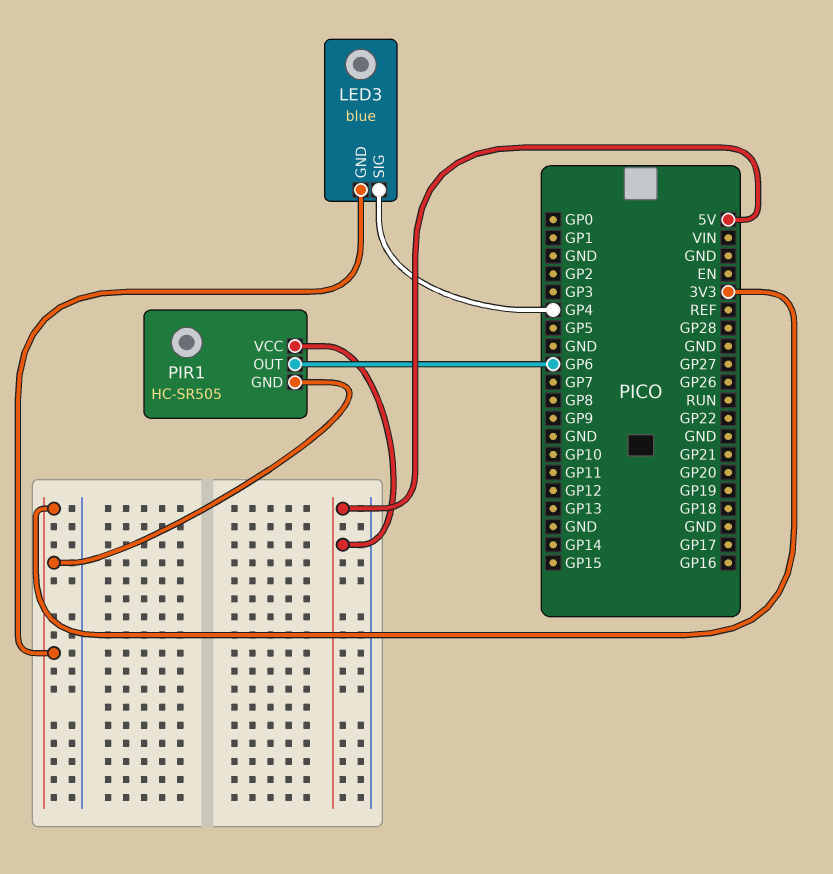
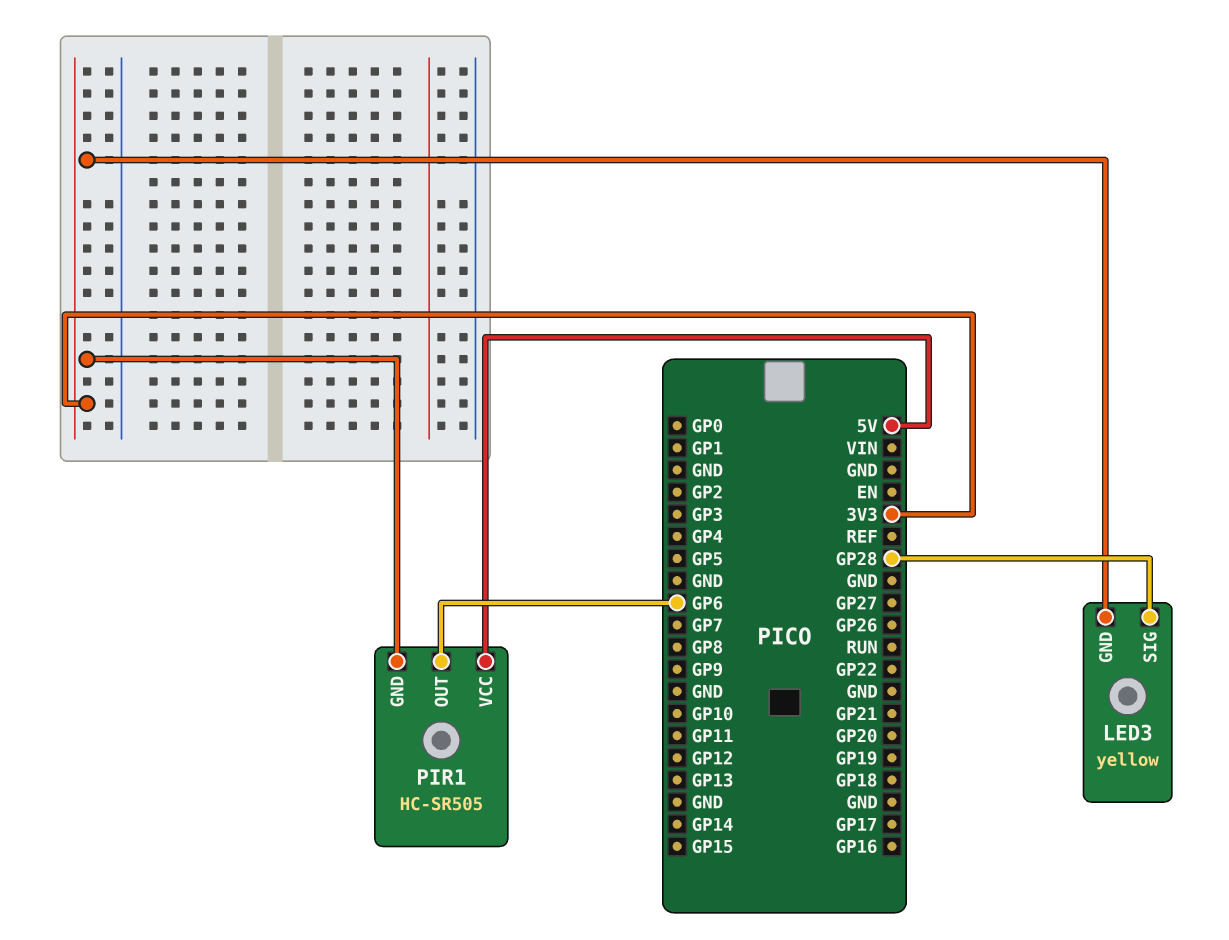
LED3: blue -> yellow
LED3 pin SIG: GP4 -> GP28

